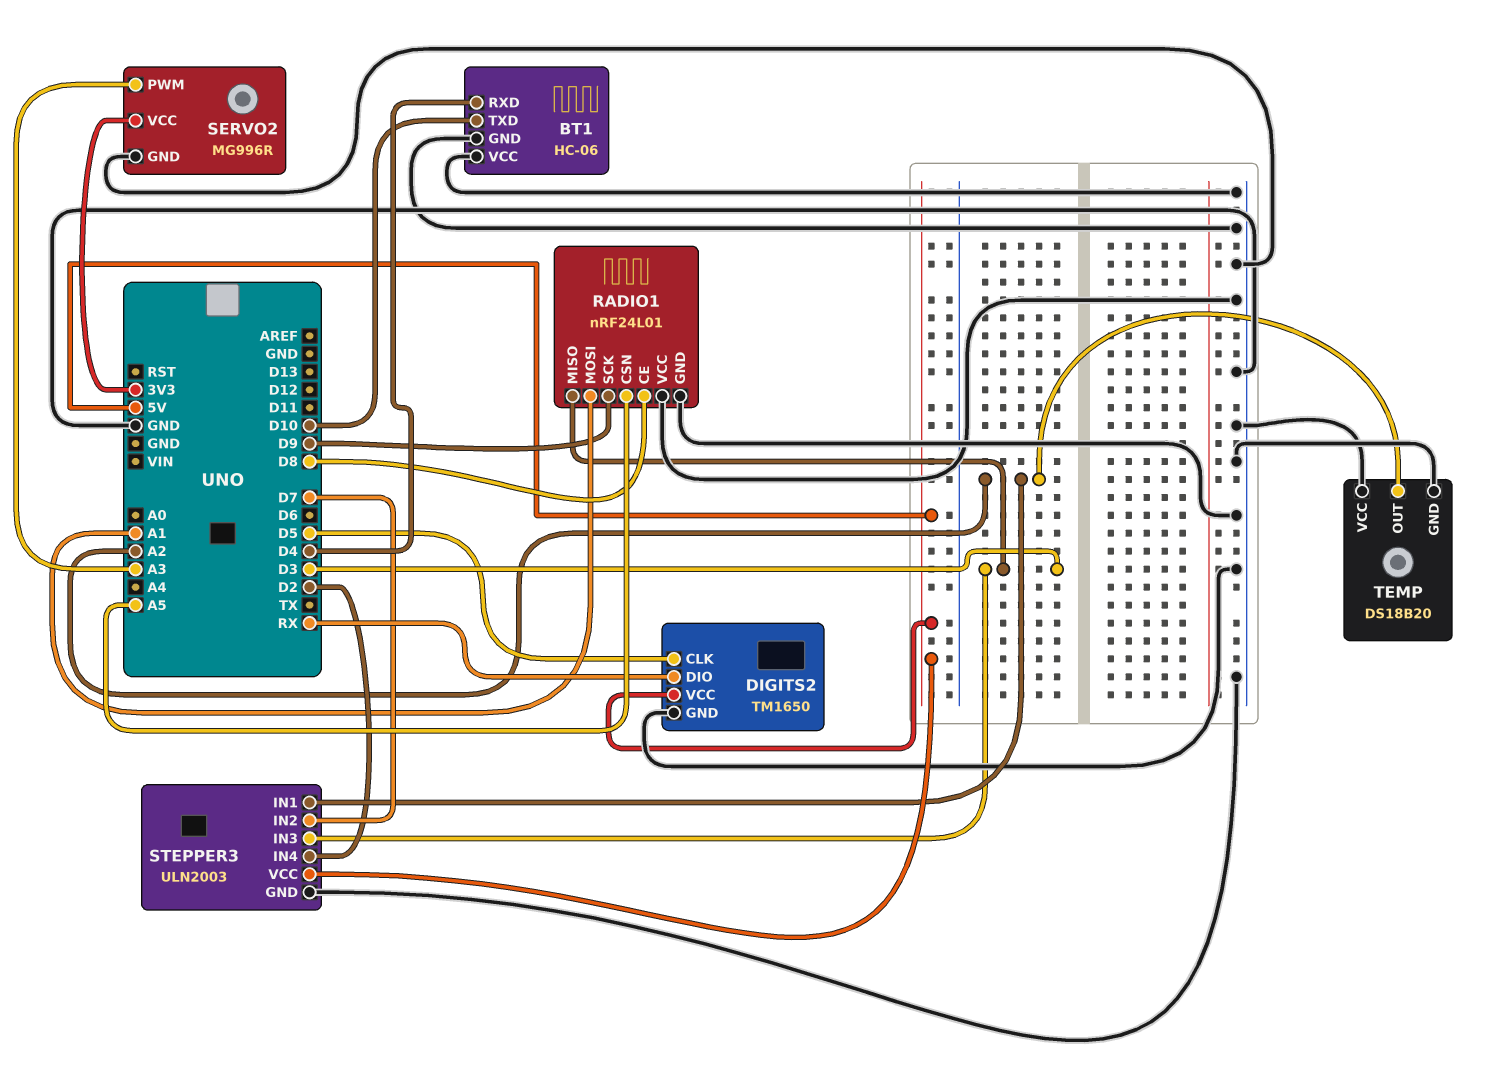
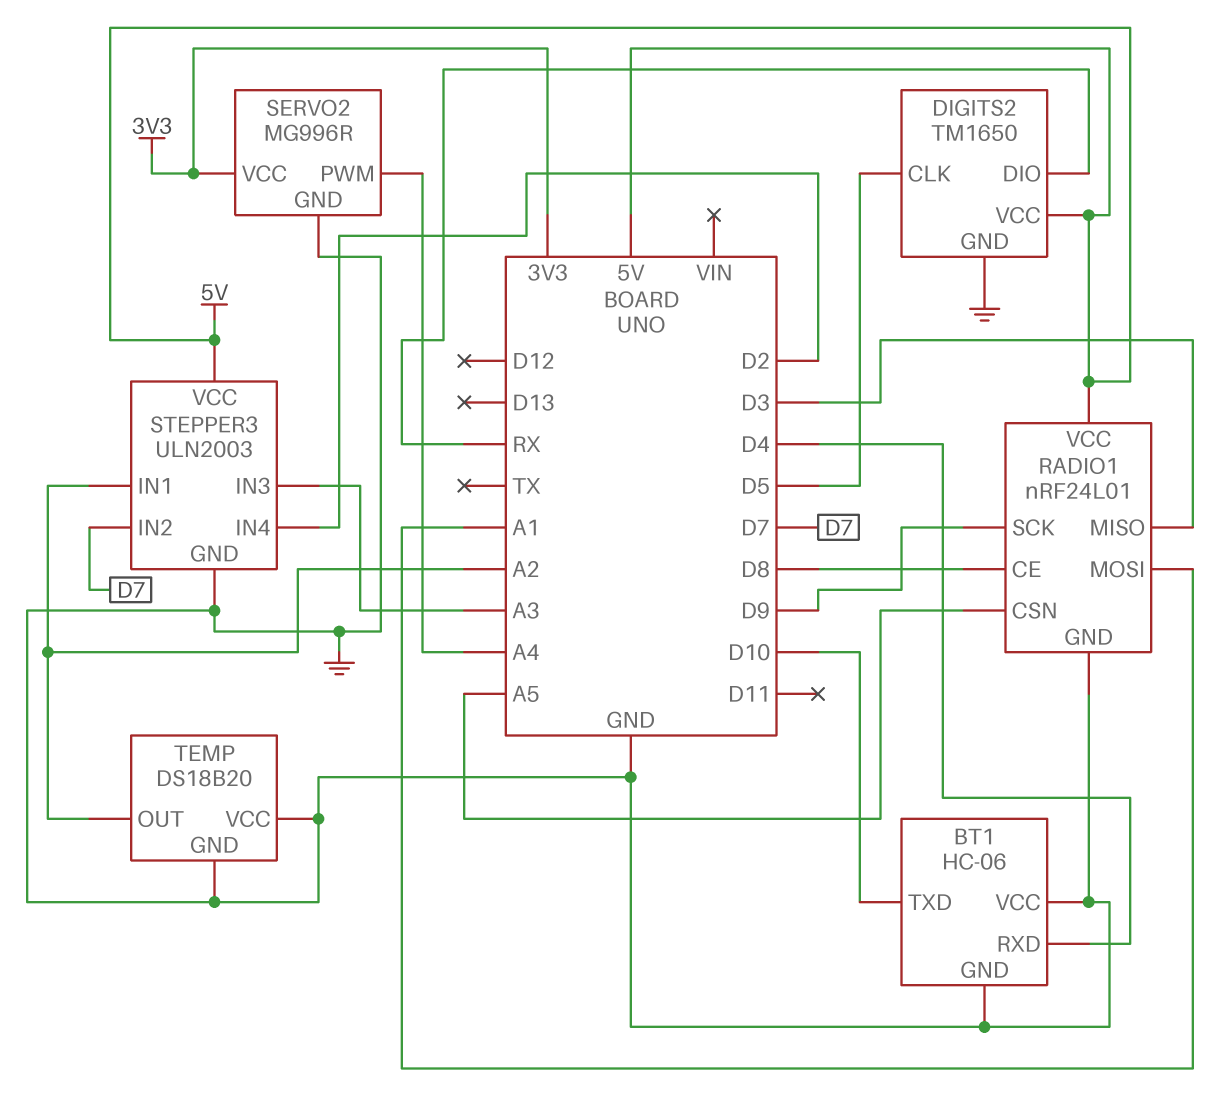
RADIO1 pin VCC: GND -> 5V
SERVO2 pin PWM: A3 -> A4
STEPPER3 pin IN3: D3 -> A3

